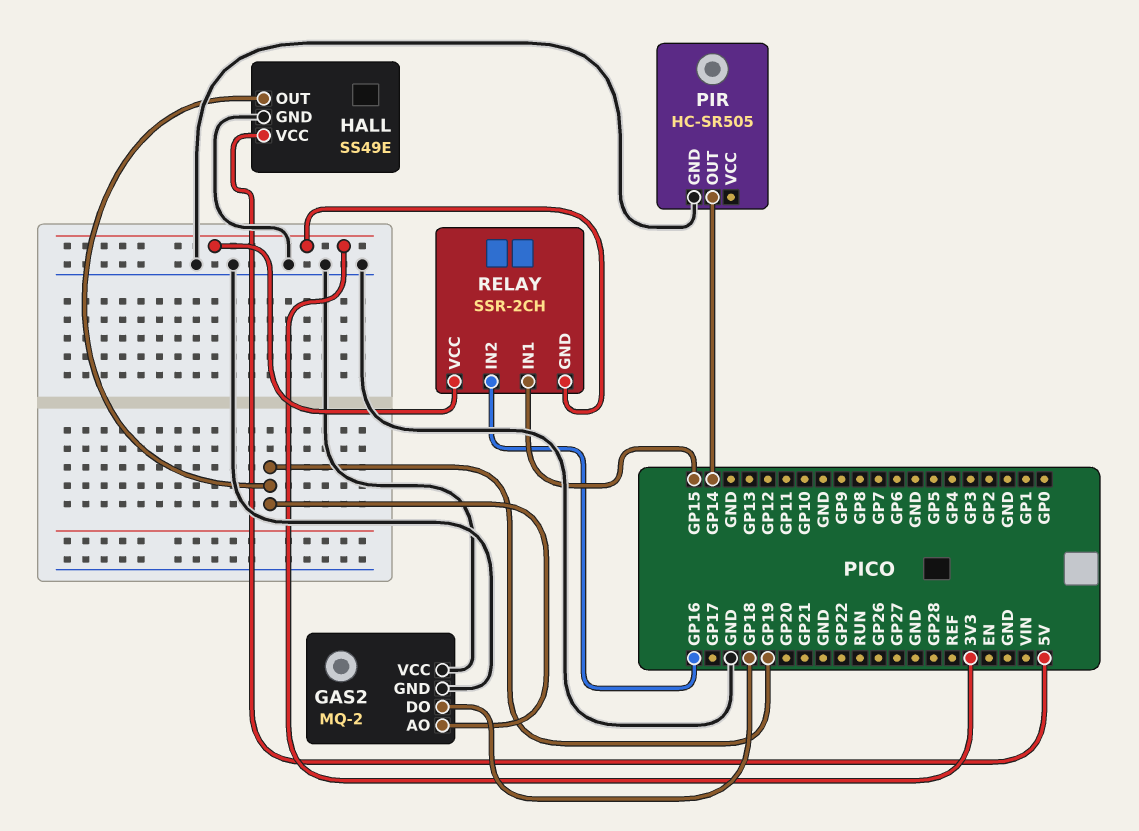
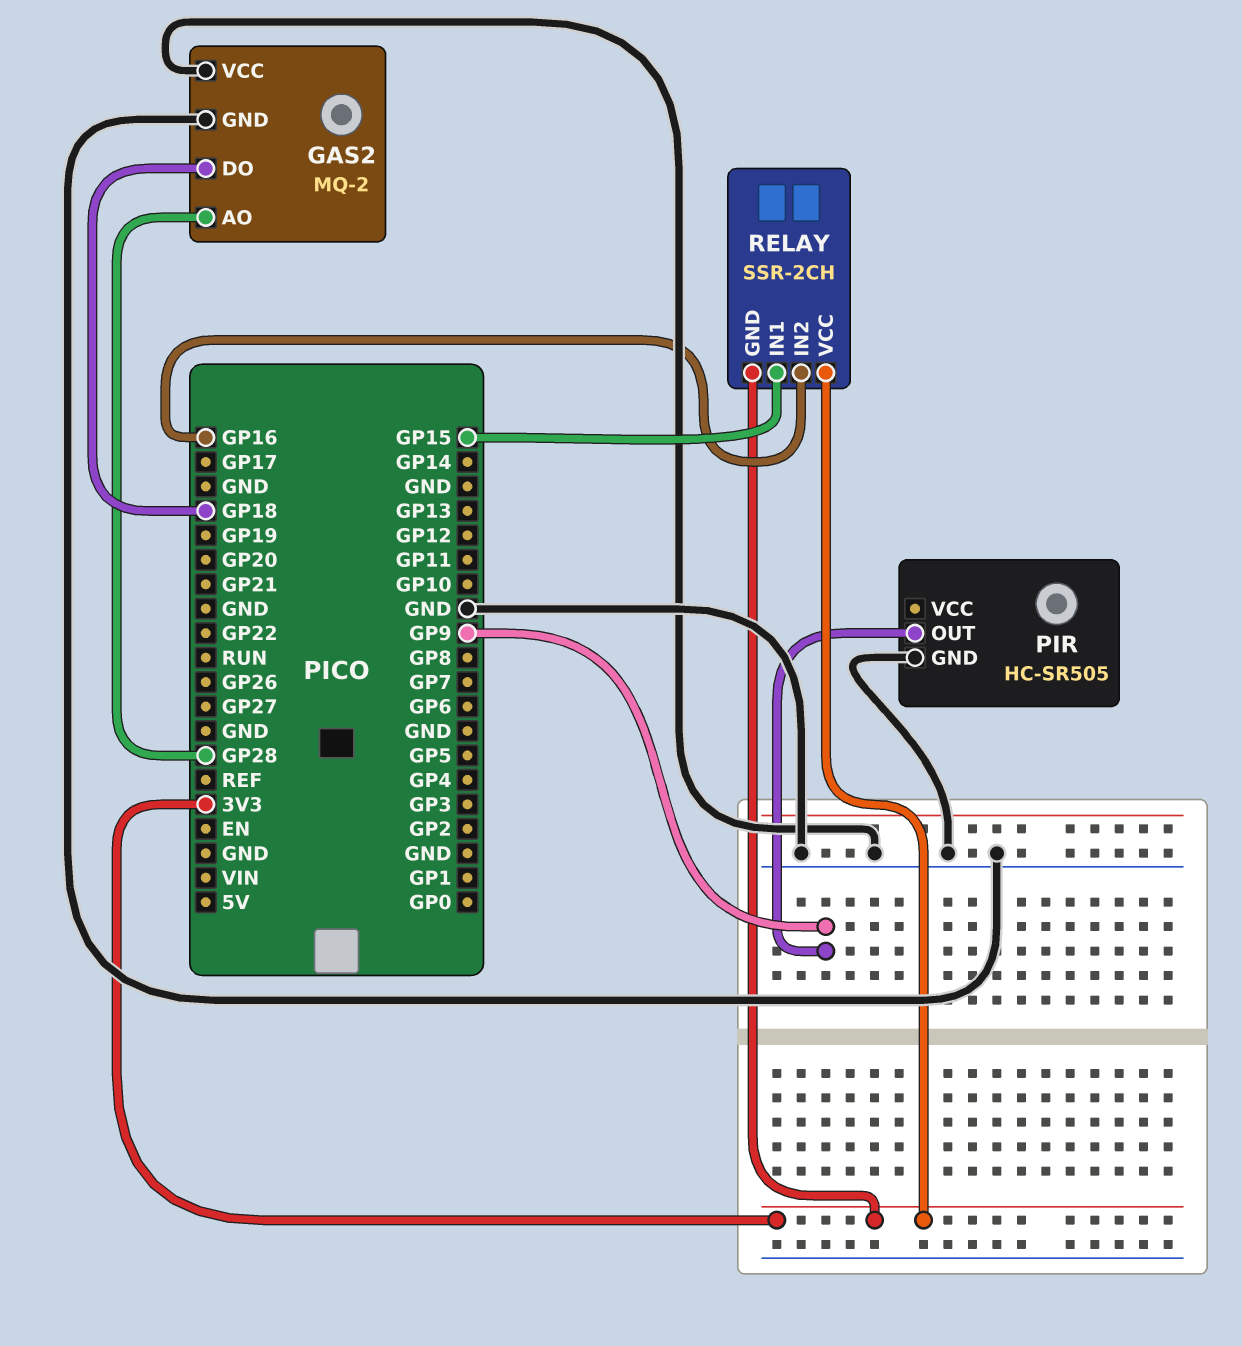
GAS2 pin AO: GP19 -> GP28
HALL: SS49E -> none
HALL pin GND: GND -> none
HALL pin OUT: GP19 -> none
HALL pin VCC: 5V -> none
PIR pin OUT: GP14 -> GP9

